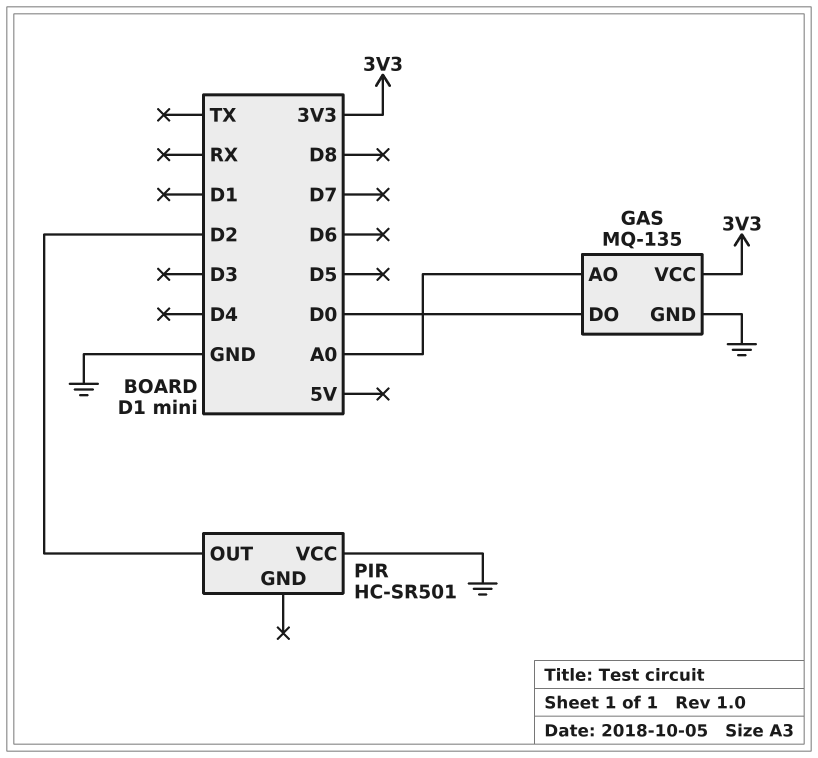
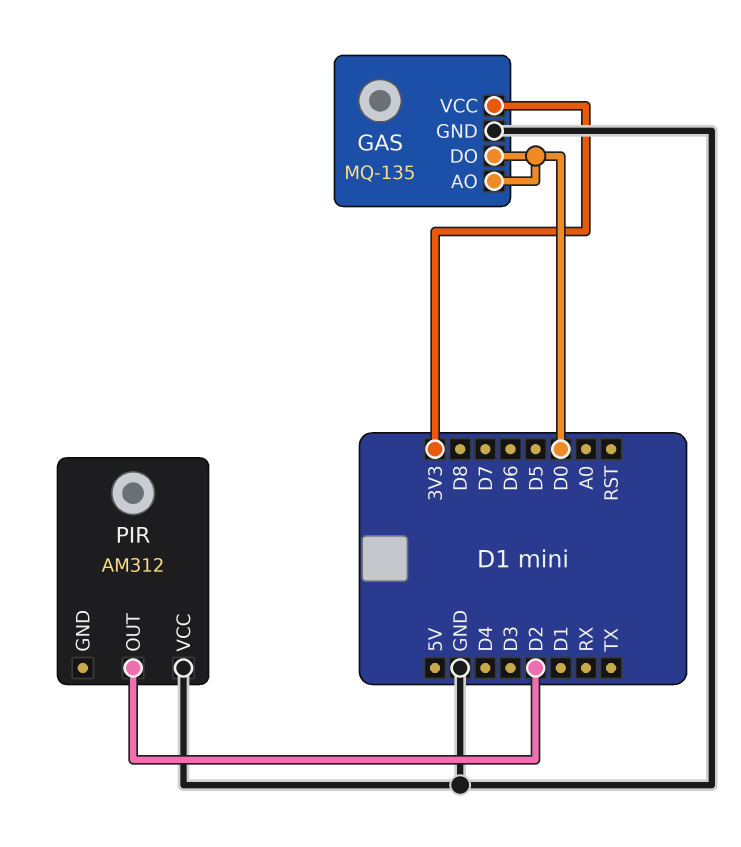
GAS pin AO: A0 -> D0
PIR: HC-SR501 -> AM312

